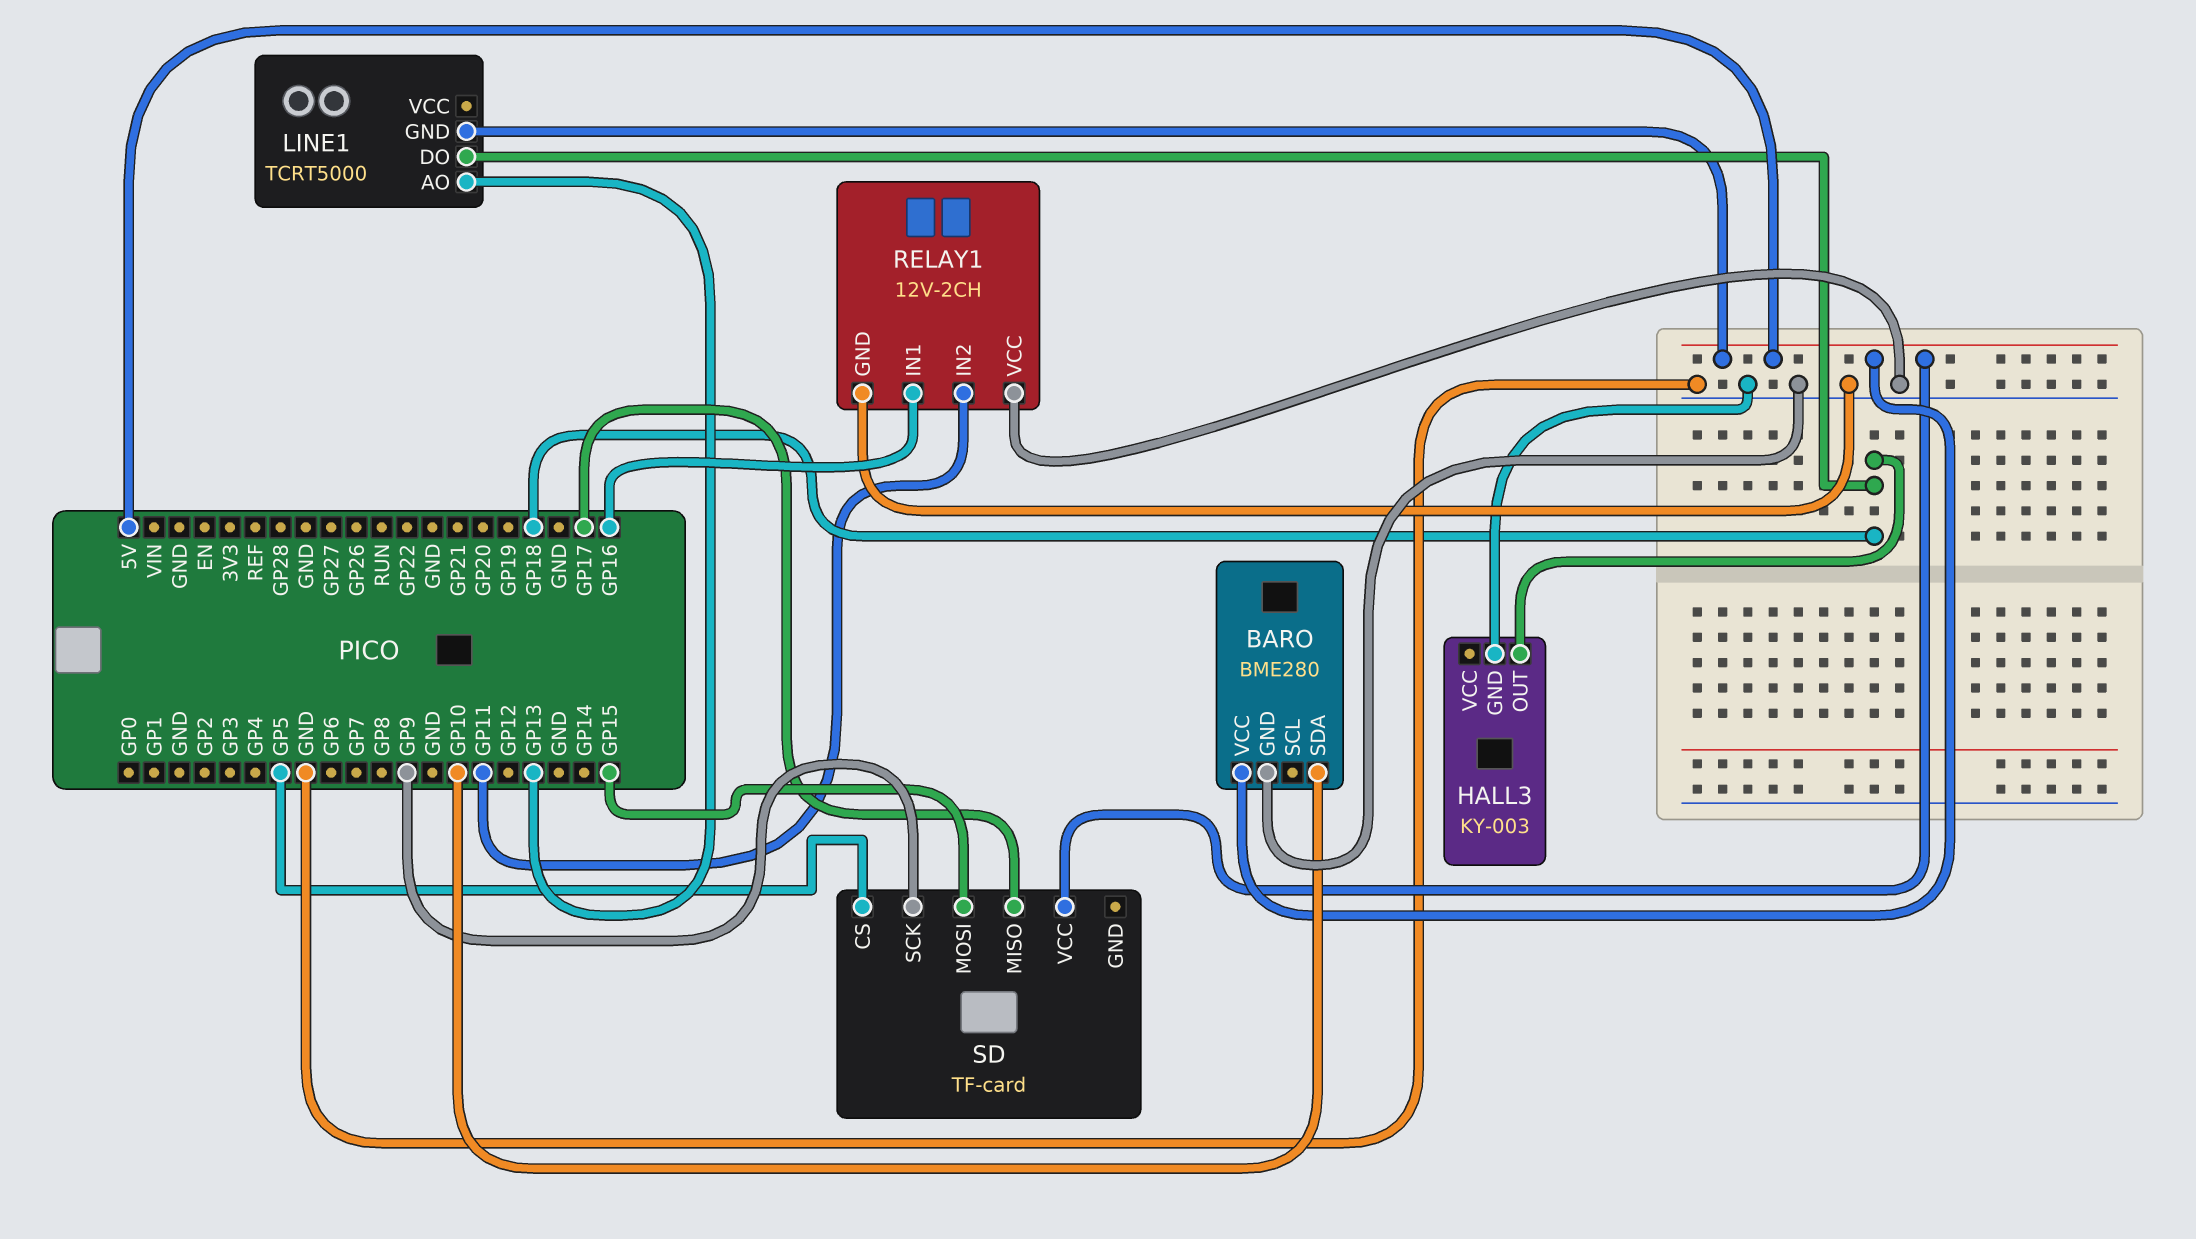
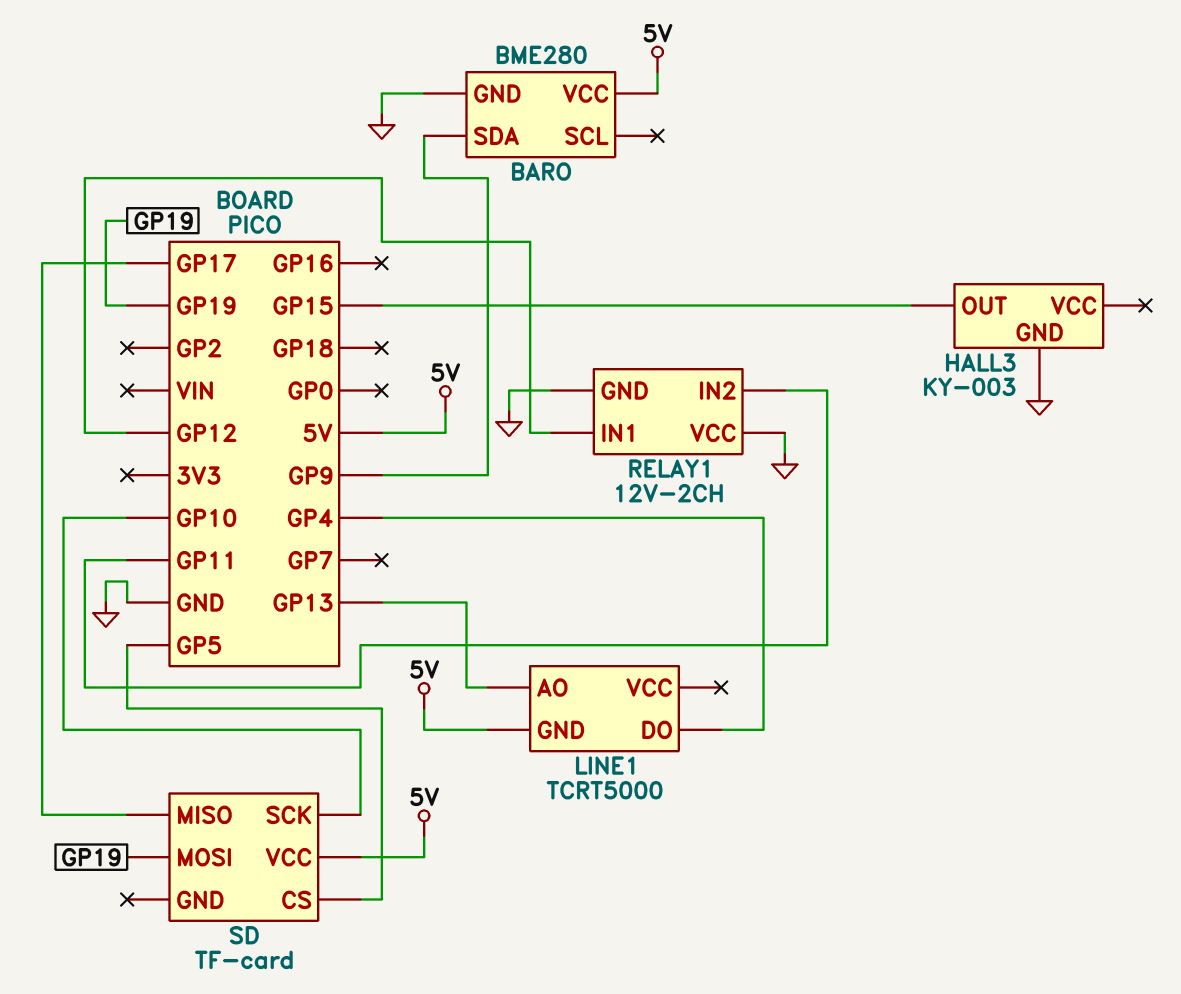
BARO pin SDA: GP10 -> GP9
HALL3 pin OUT: GP18 -> GP15
LINE1 pin DO: GP18 -> GP4
RELAY1 pin IN1: GP16 -> GP12
SD pin MOSI: GP15 -> GP19
SD pin SCK: GP9 -> GP10

